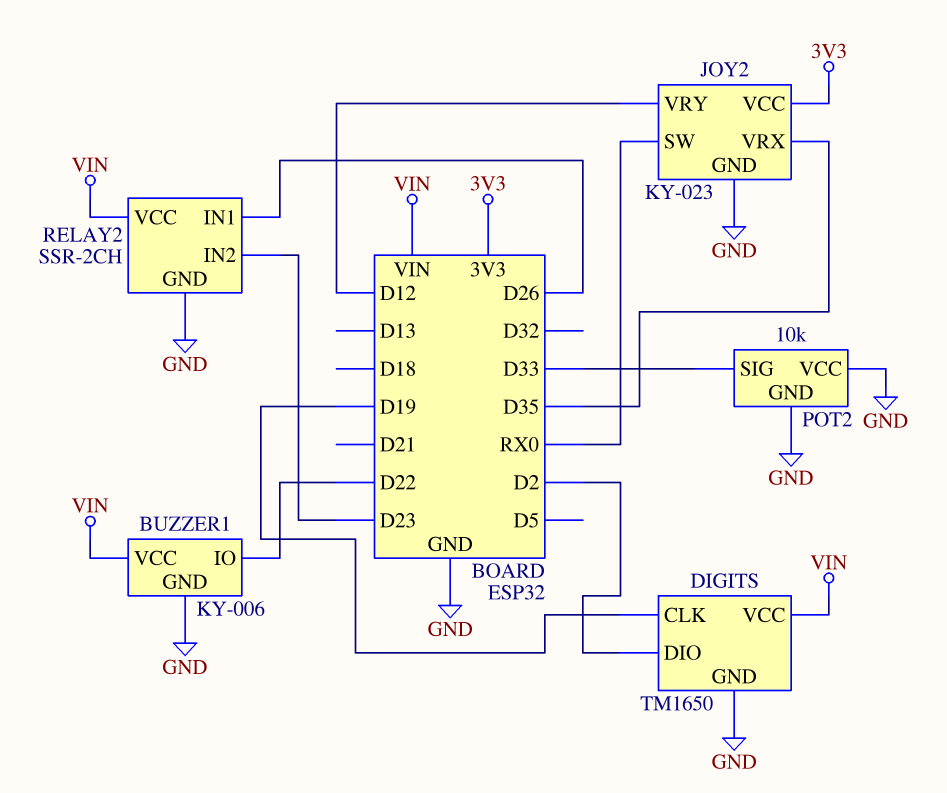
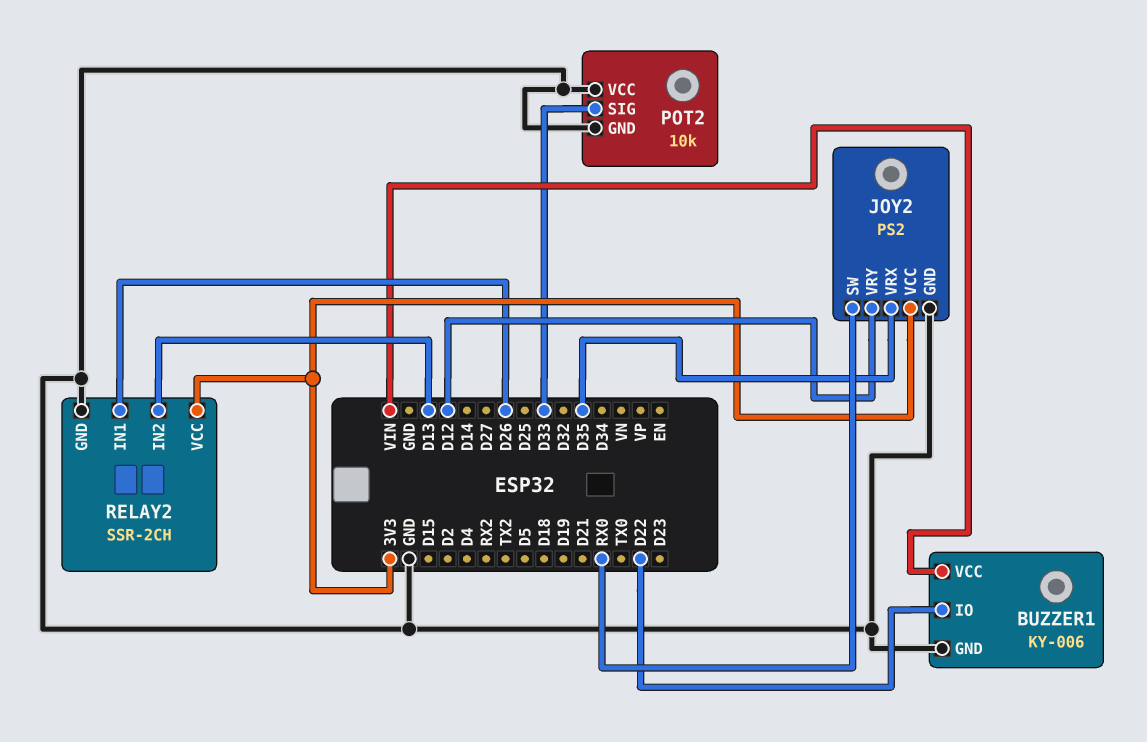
DIGITS: TM1650 -> none
DIGITS pin CLK: D19 -> none
DIGITS pin DIO: D2 -> none
DIGITS pin GND: GND -> none
DIGITS pin VCC: VIN -> none
JOY2: KY-023 -> PS2
RELAY2 pin IN2: D23 -> D13
RELAY2 pin VCC: VIN -> 3V3

